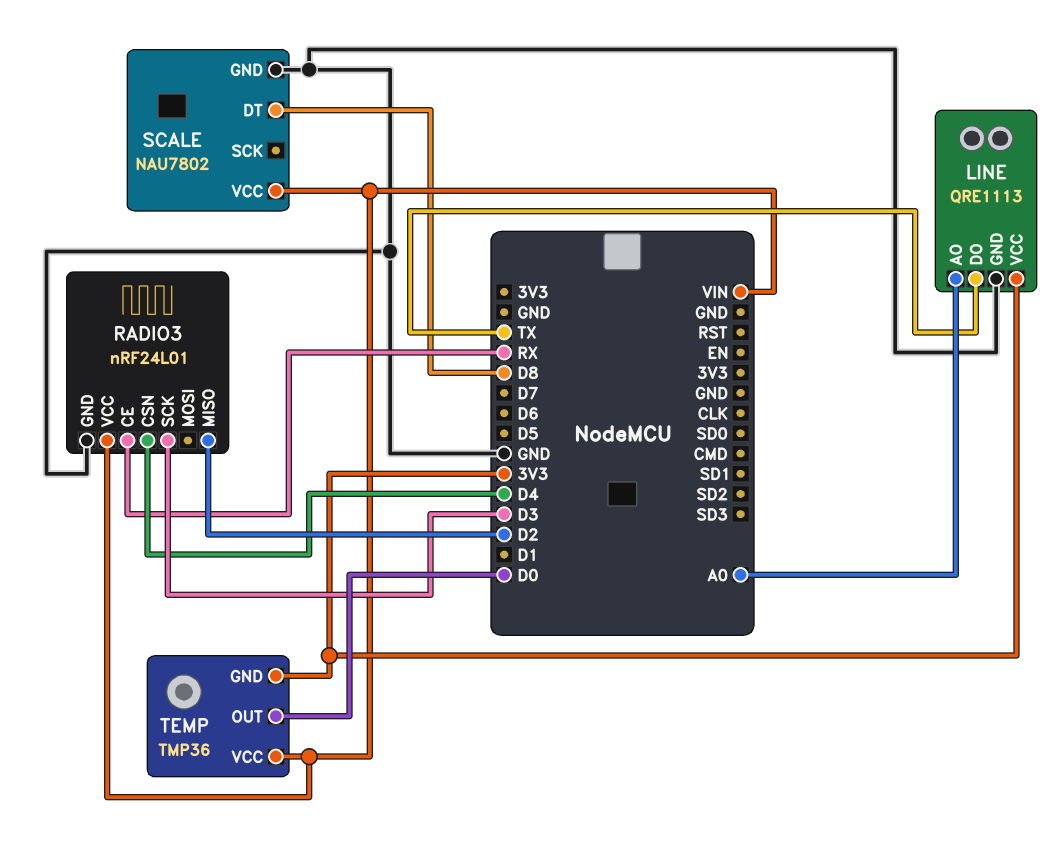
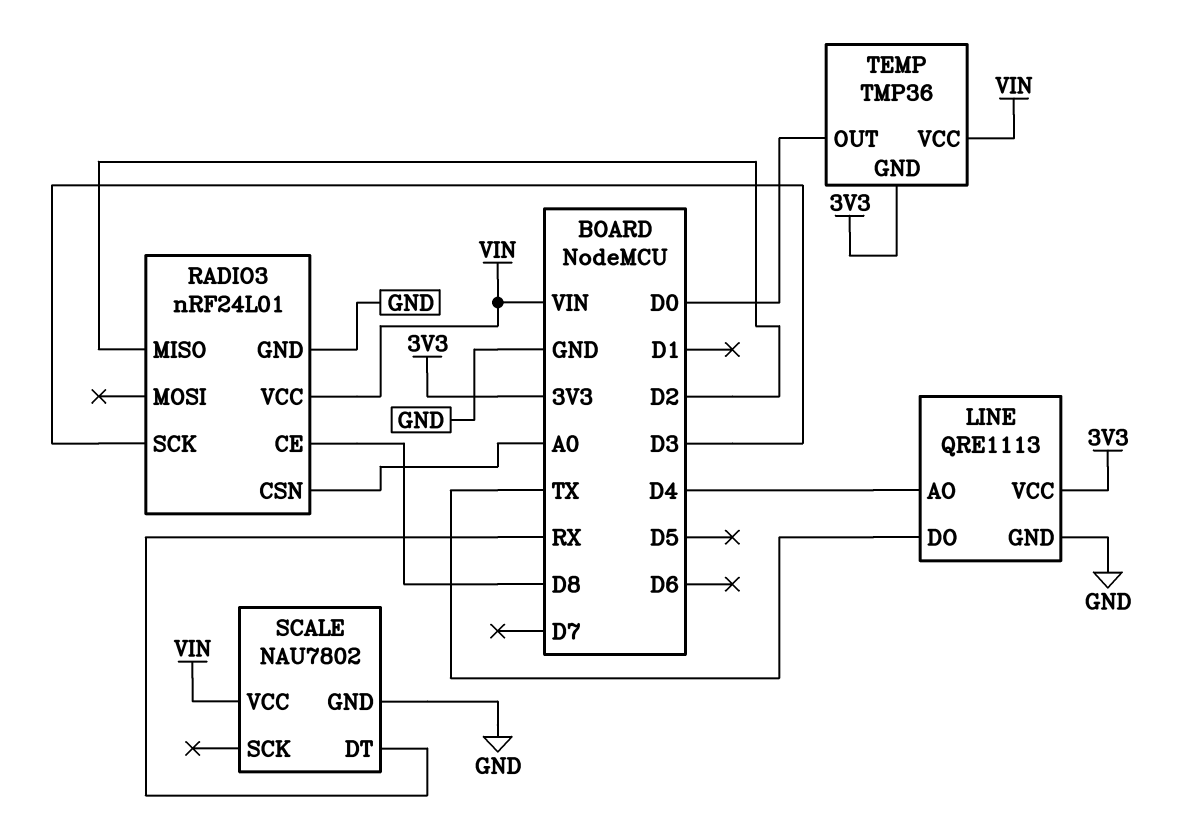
LINE pin AO: A0 -> D4
RADIO3 pin CE: RX -> D8
RADIO3 pin CSN: D4 -> A0
SCALE pin DT: D8 -> RX

